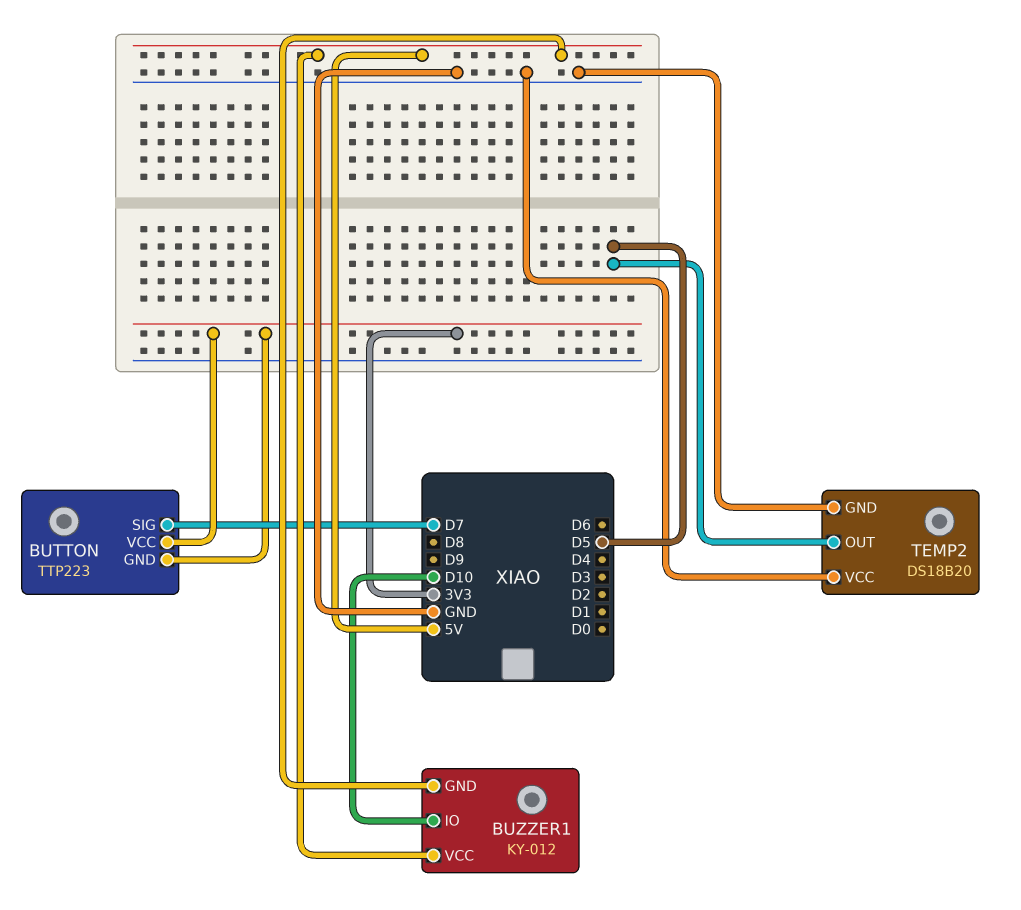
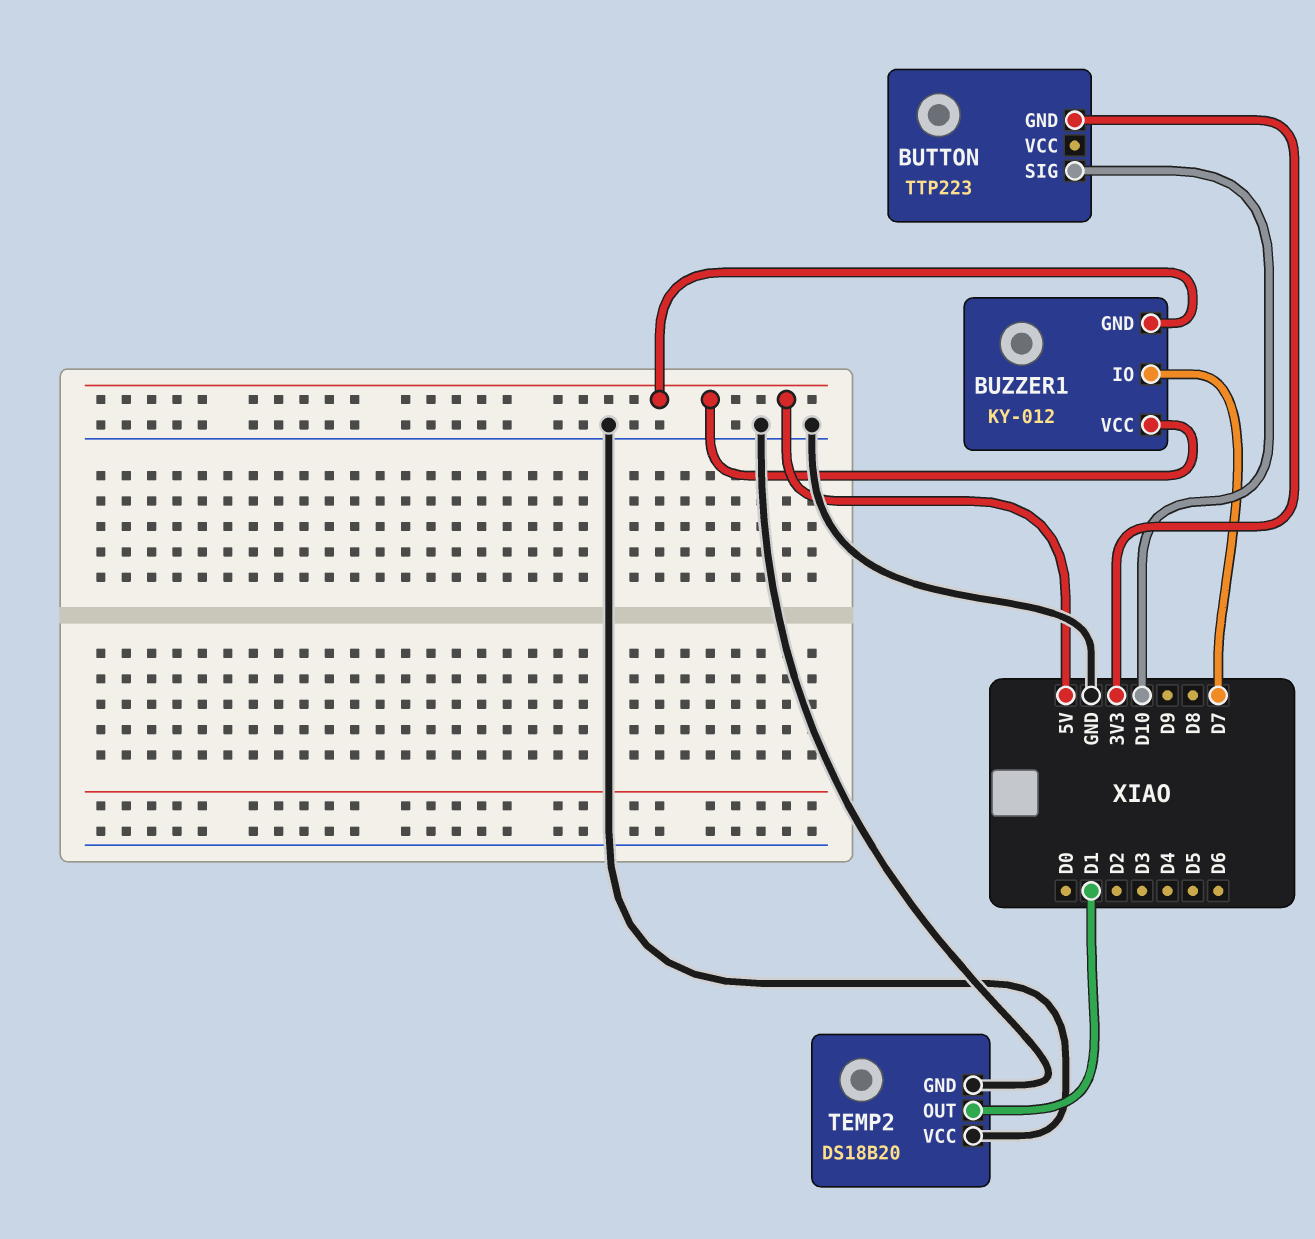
BUTTON pin SIG: D7 -> D10
BUTTON pin VCC: 3V3 -> none
BUZZER1 pin IO: D10 -> D7
TEMP2 pin OUT: D5 -> D1

